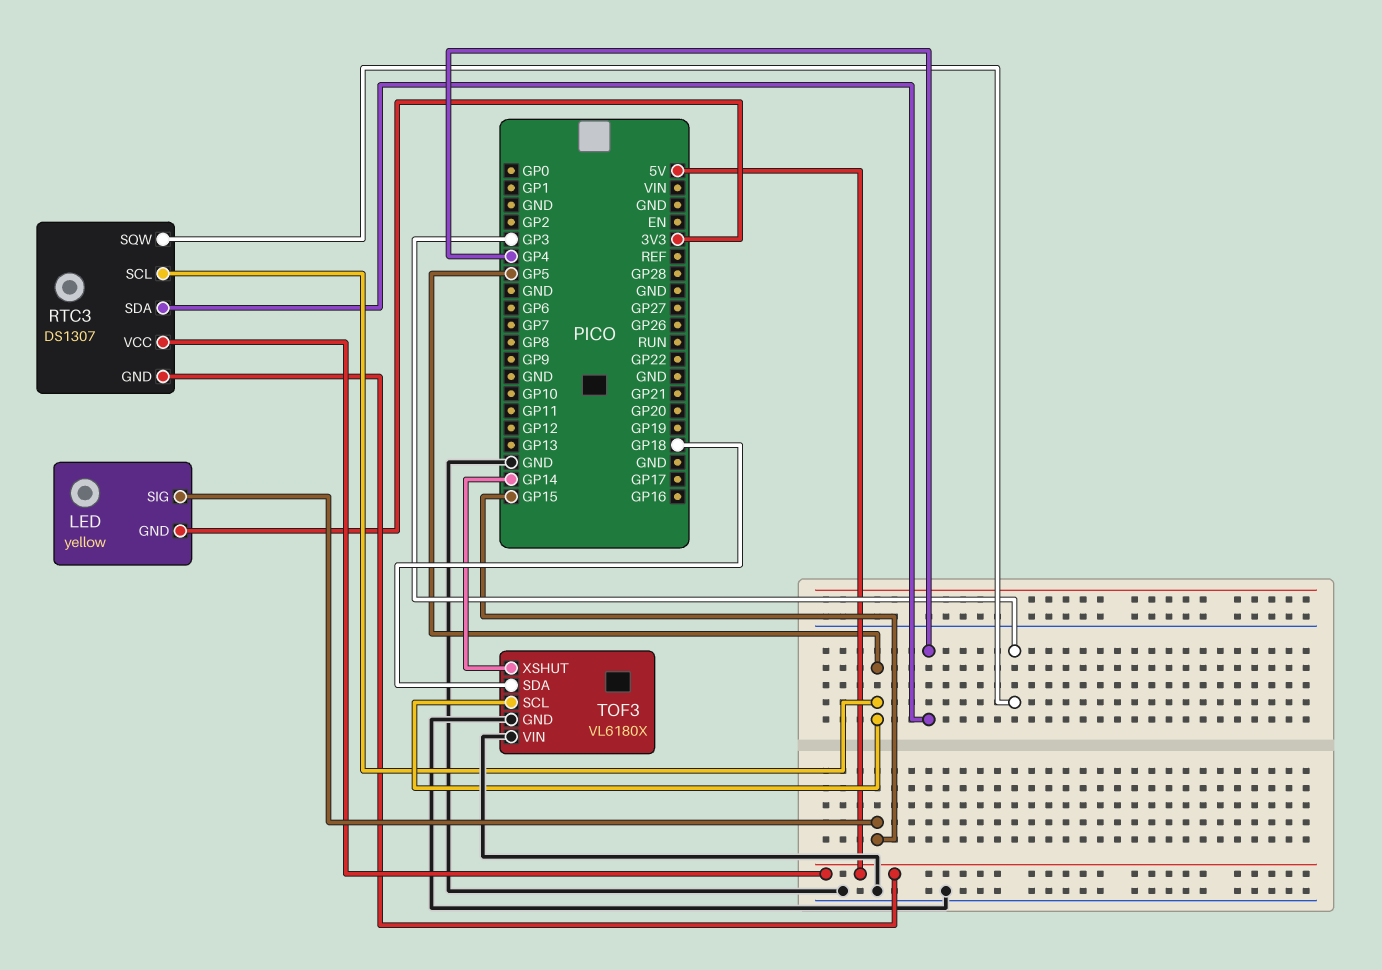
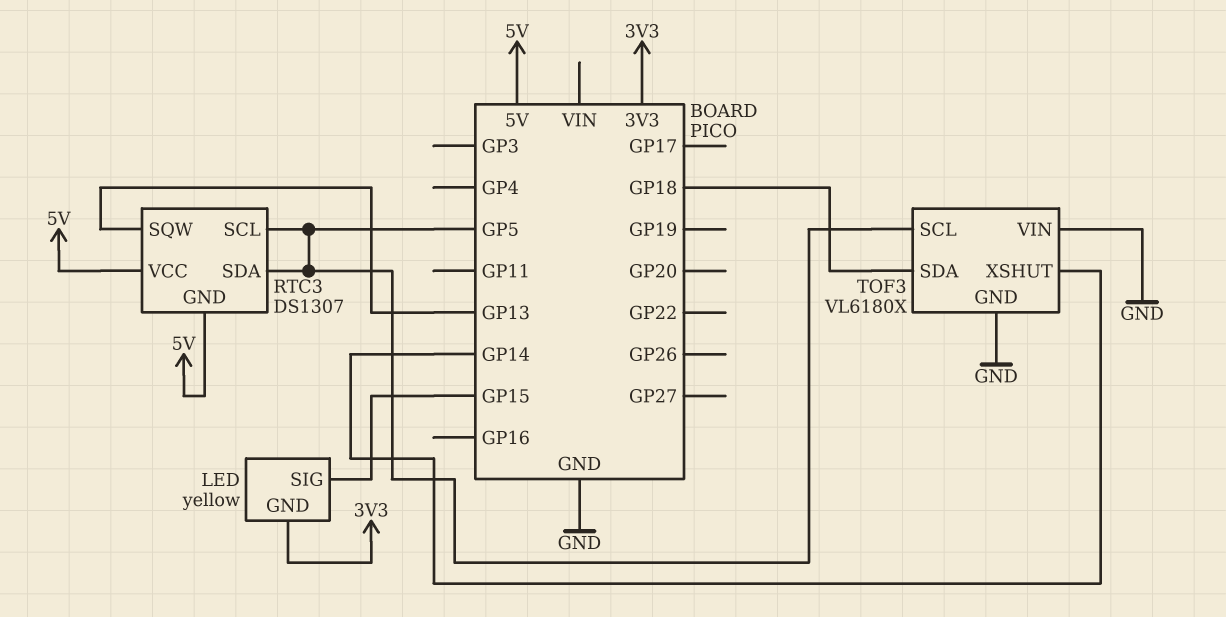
RTC3 pin SDA: GP4 -> GP5
RTC3 pin SQW: GP3 -> GP13

